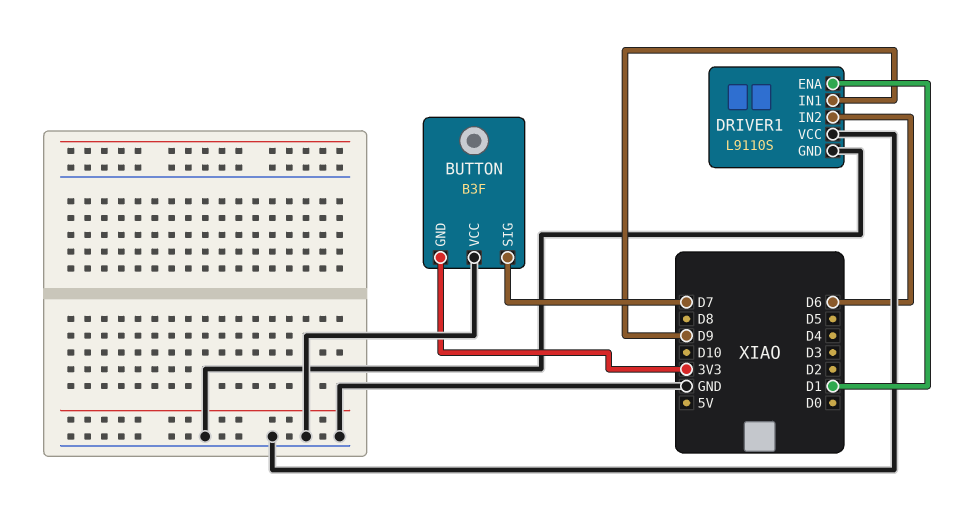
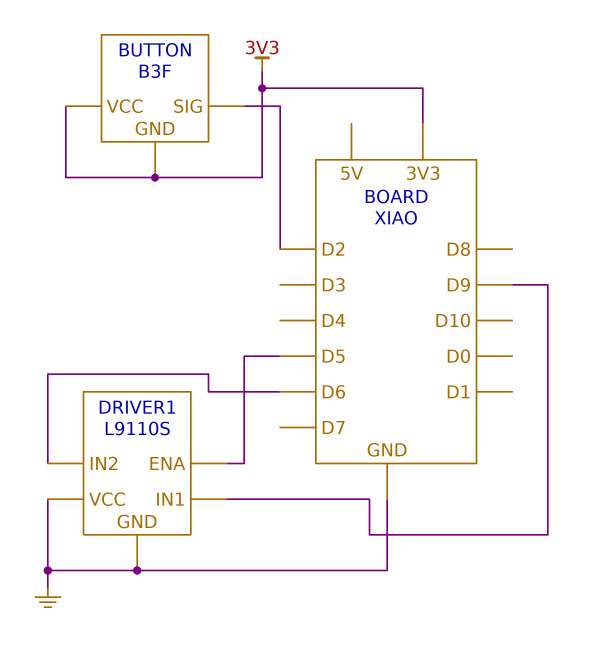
BUTTON pin SIG: D7 -> D2
BUTTON pin VCC: GND -> 3V3
DRIVER1 pin ENA: D1 -> D5

